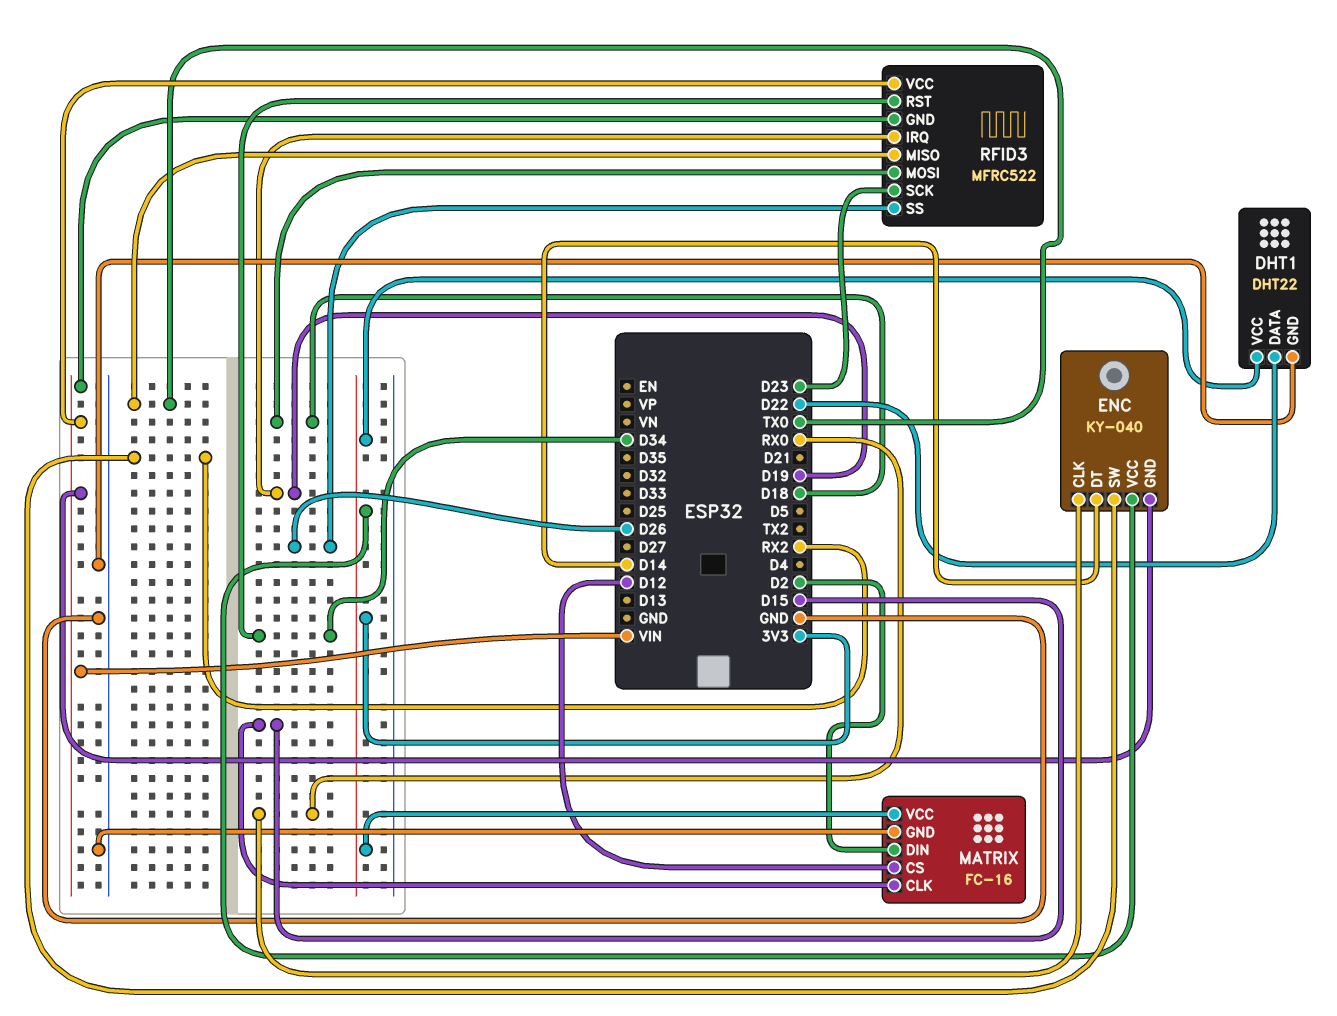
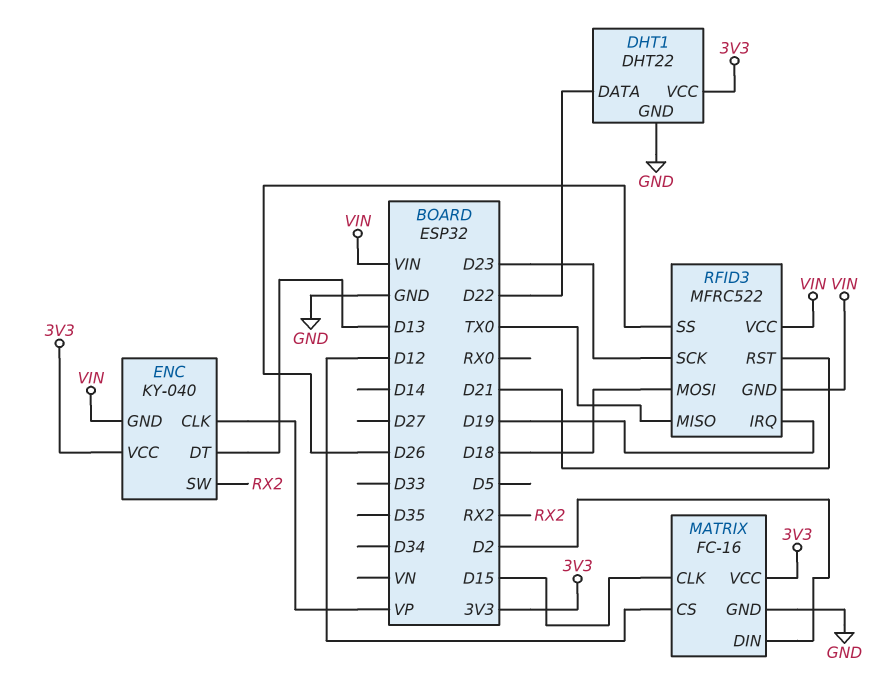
ENC pin CLK: RX0 -> VP
ENC pin DT: D14 -> D13
RFID3 pin RST: D34 -> D21

